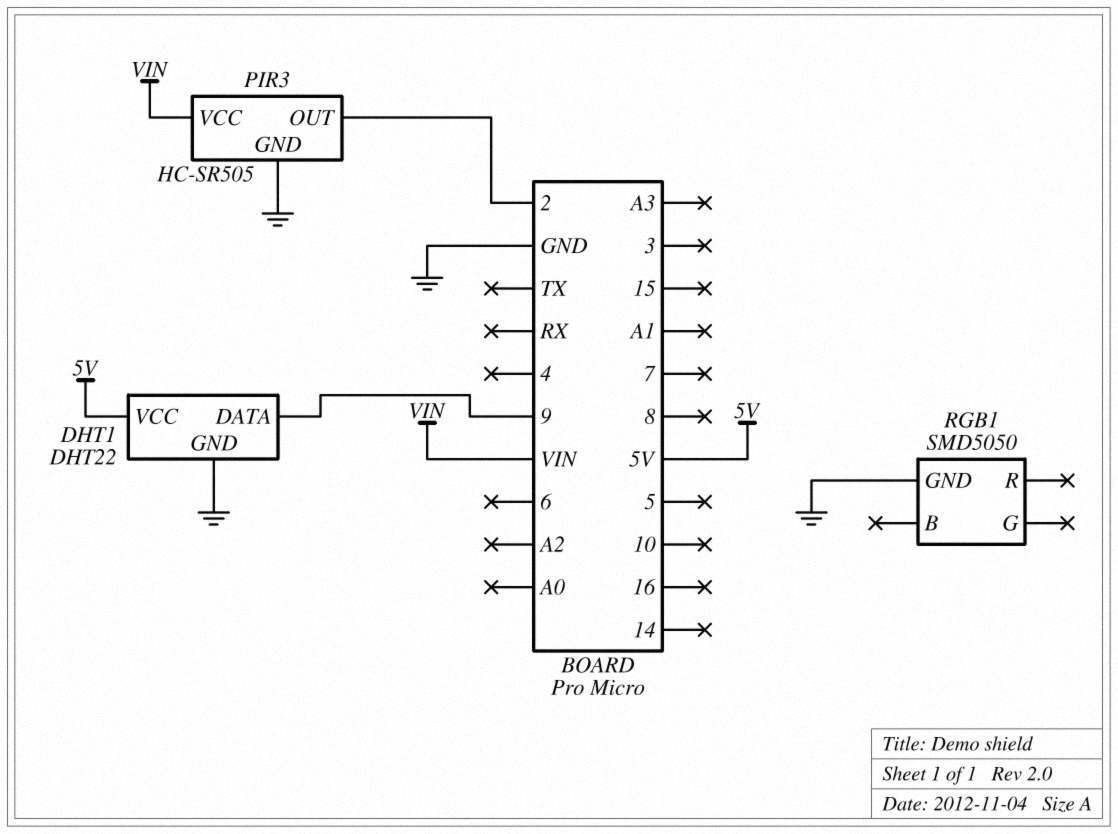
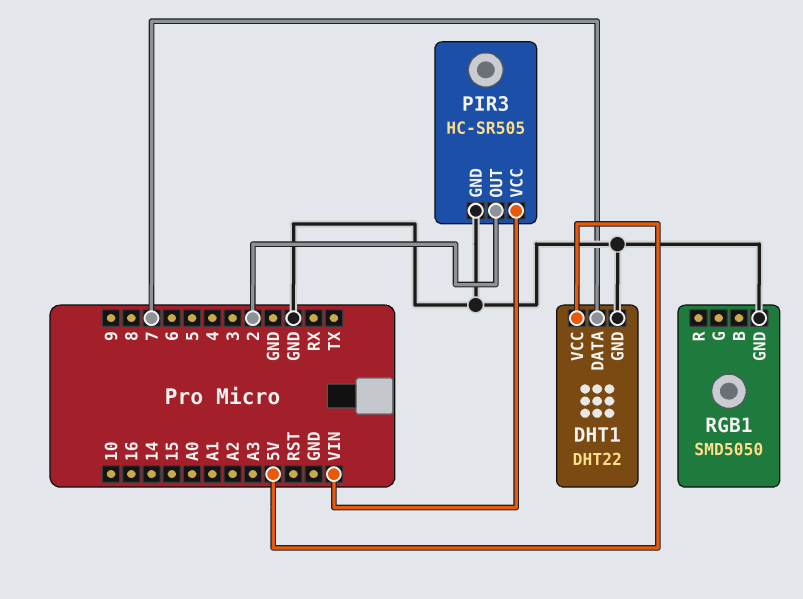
DHT1 pin DATA: 9 -> 7

